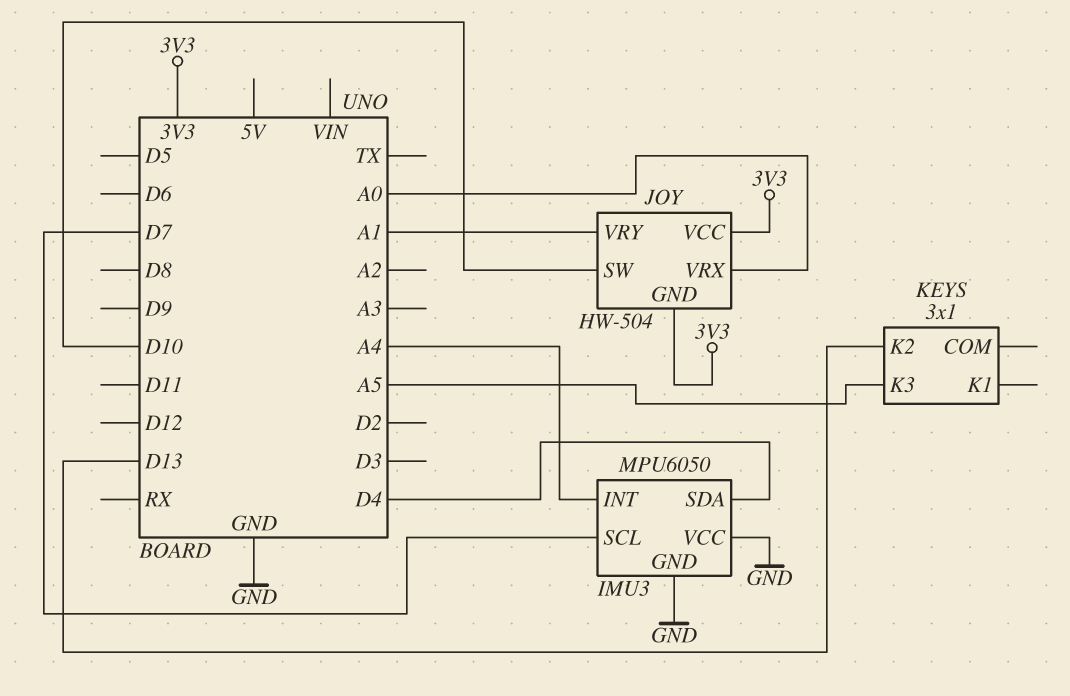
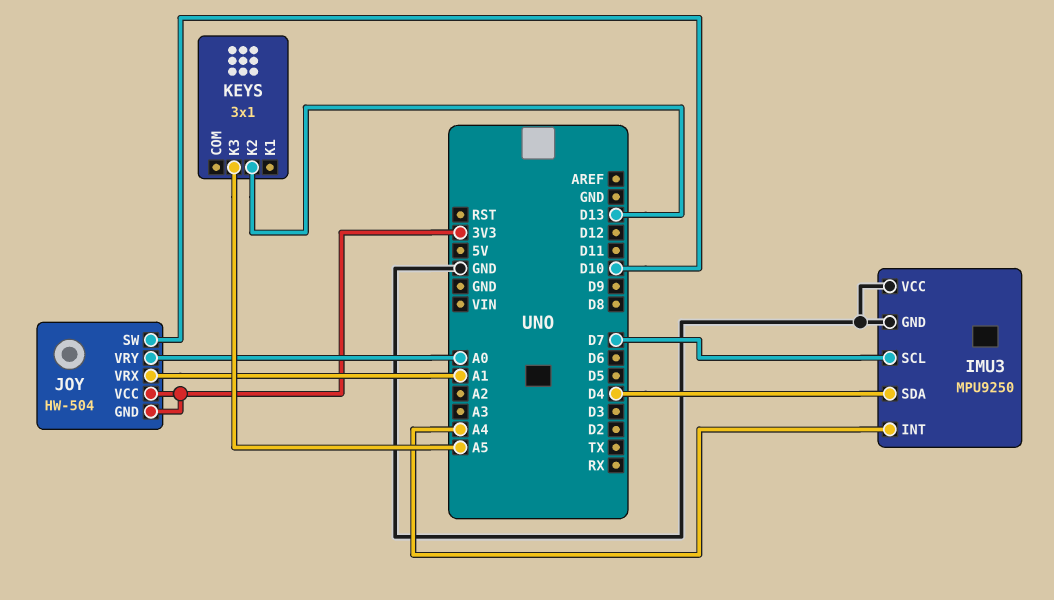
IMU3: MPU6050 -> MPU9250
JOY pin VRX: A0 -> A1
JOY pin VRY: A1 -> A0

